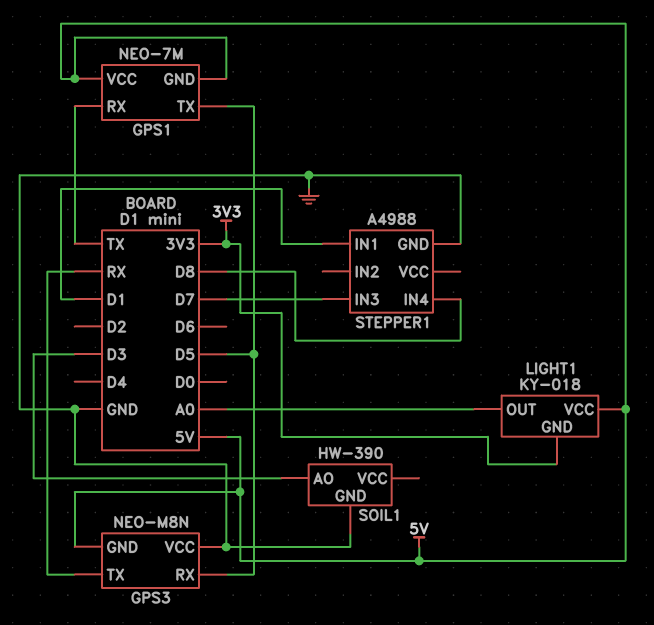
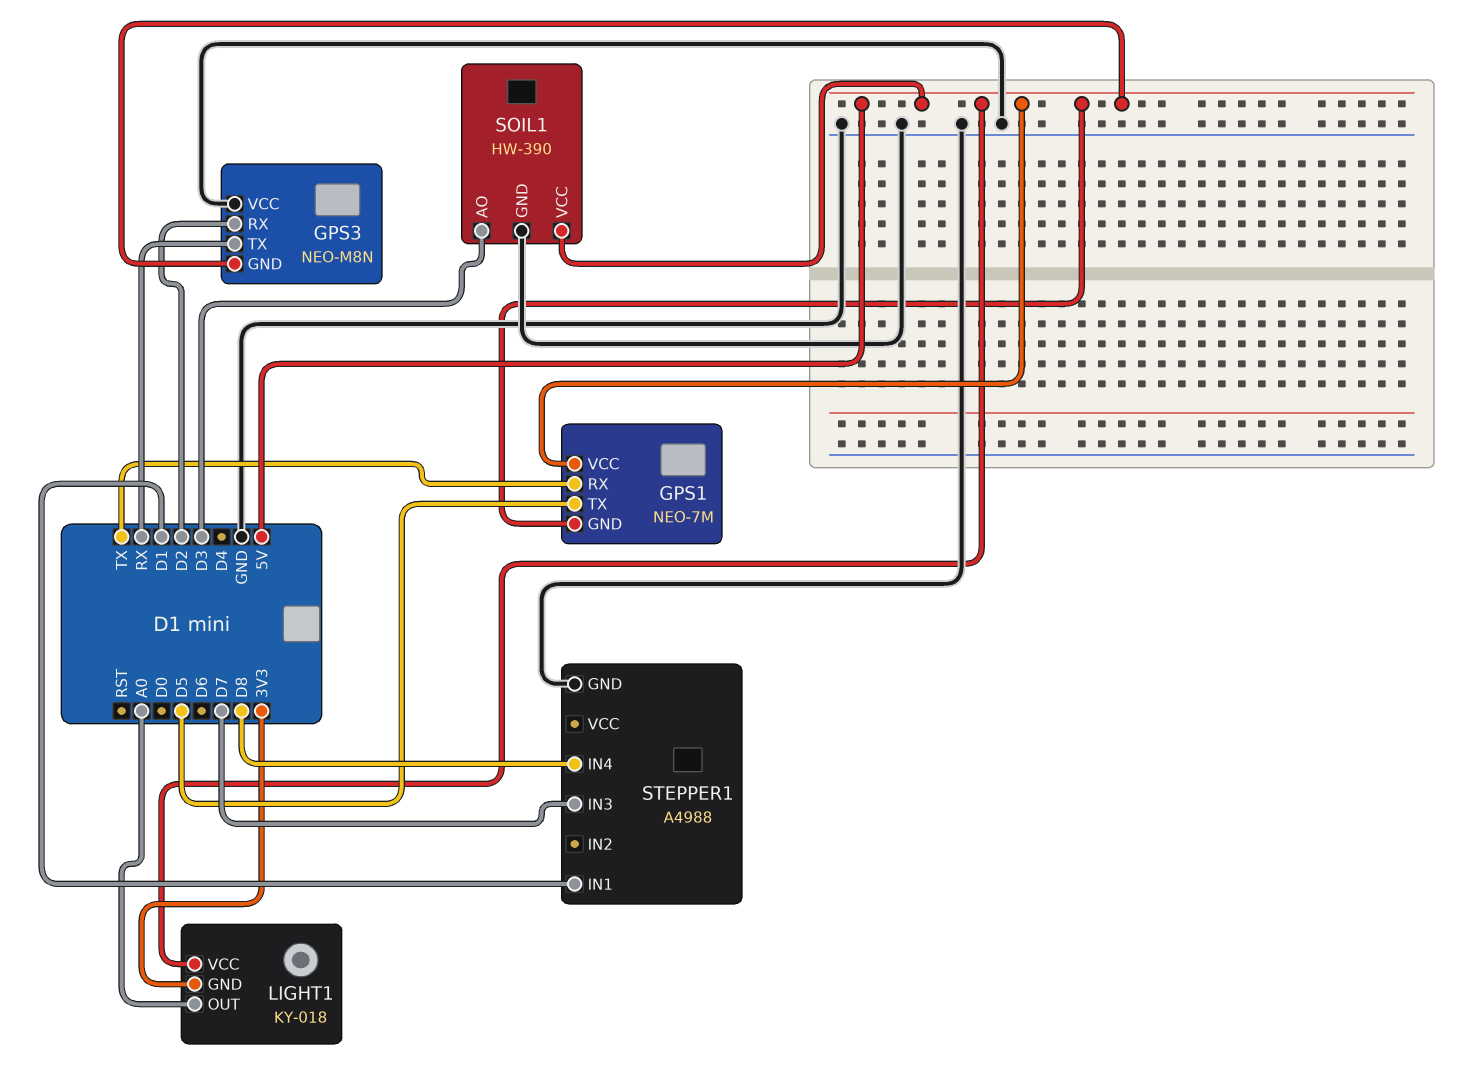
GPS3 pin RX: D5 -> D2
SOIL1 pin VCC: none -> 5V

